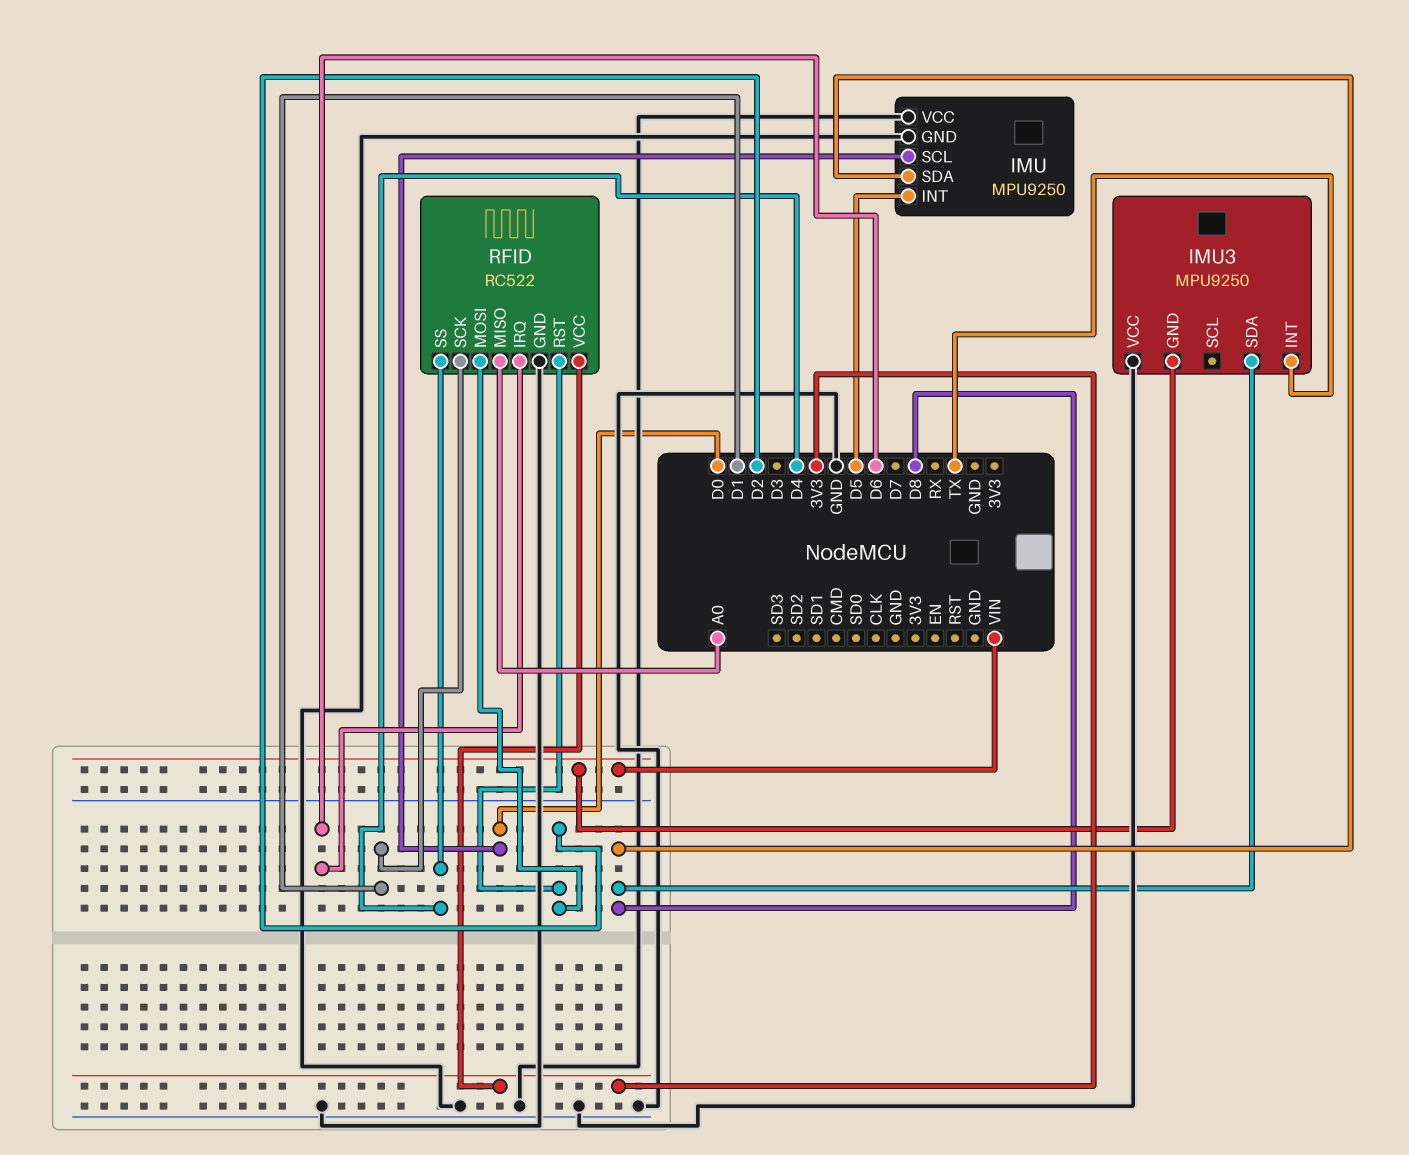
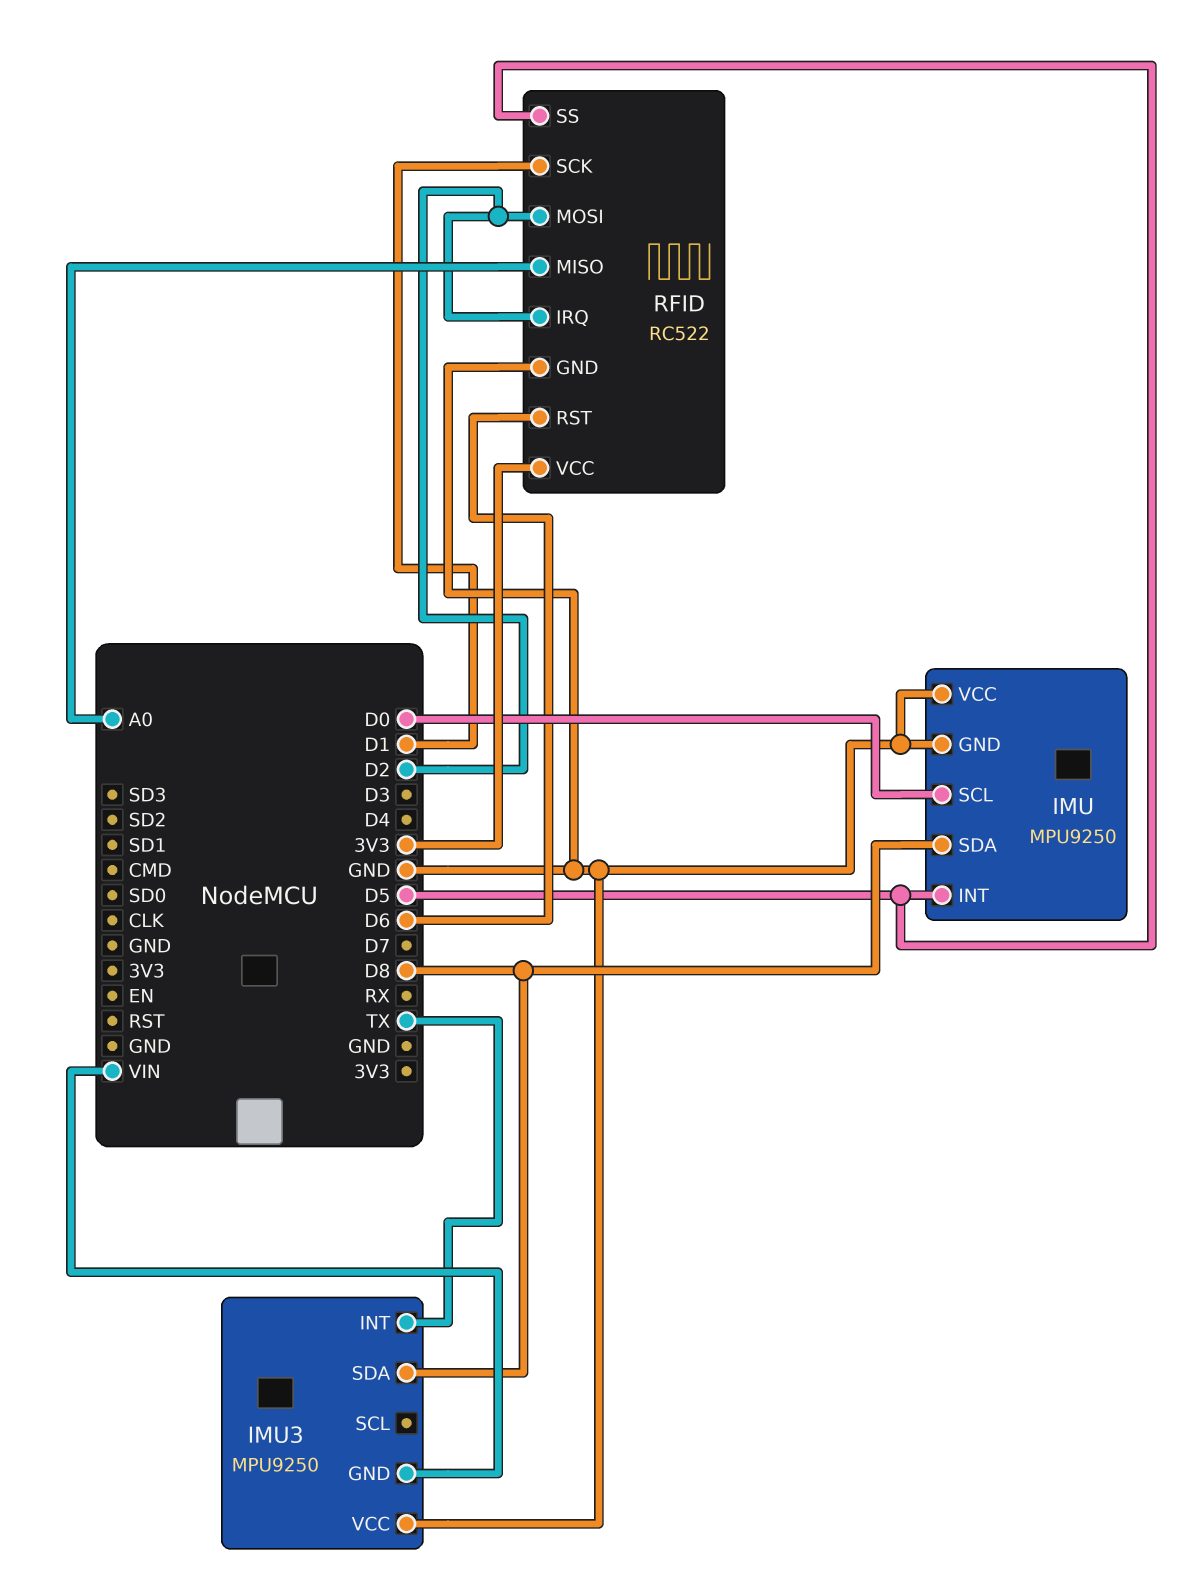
RFID pin IRQ: D6 -> D2
RFID pin RST: D2 -> D6
RFID pin SS: D4 -> D5

